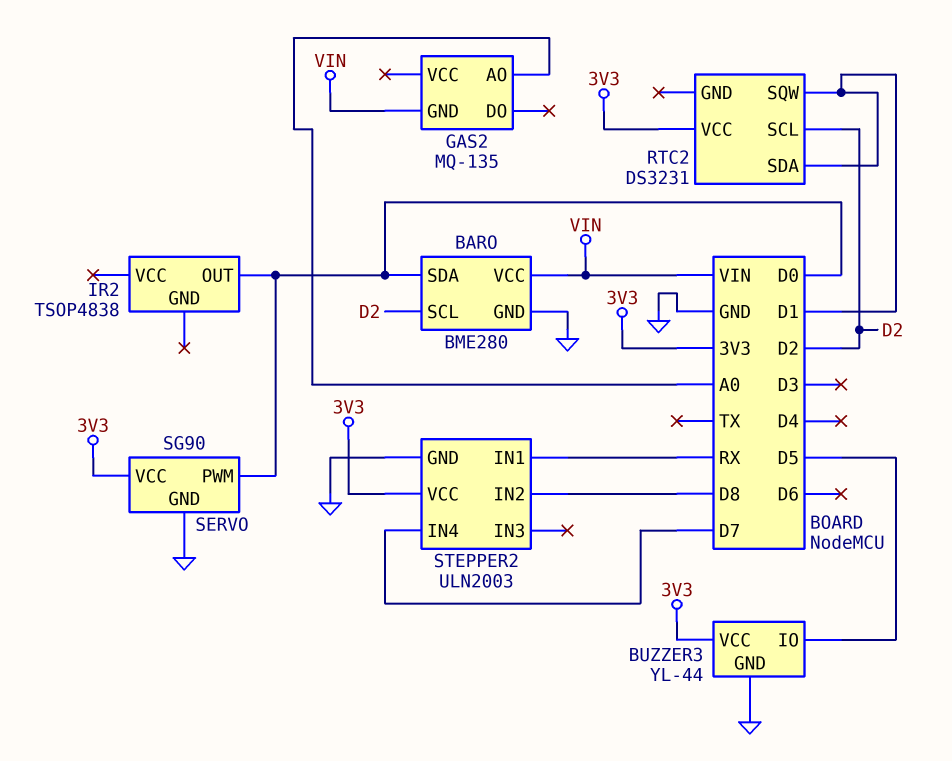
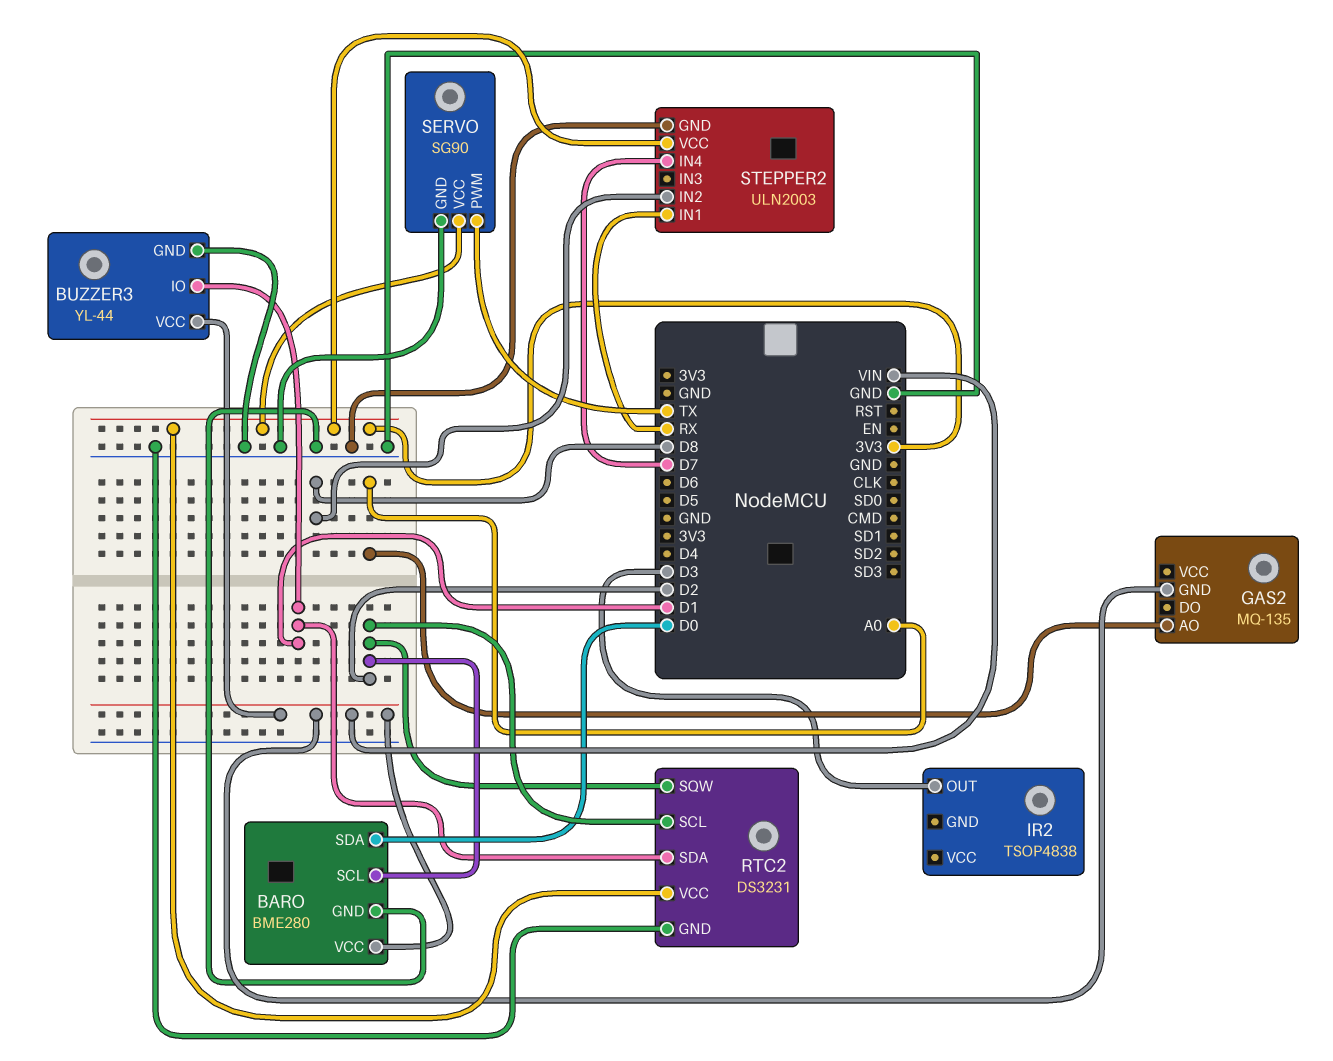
BUZZER3 pin IO: D5 -> D1
BUZZER3 pin VCC: 3V3 -> VIN
IR2 pin OUT: D0 -> D3
RTC2 pin GND: none -> GND
RTC2 pin SQW: D1 -> D2
SERVO pin PWM: D0 -> TX

